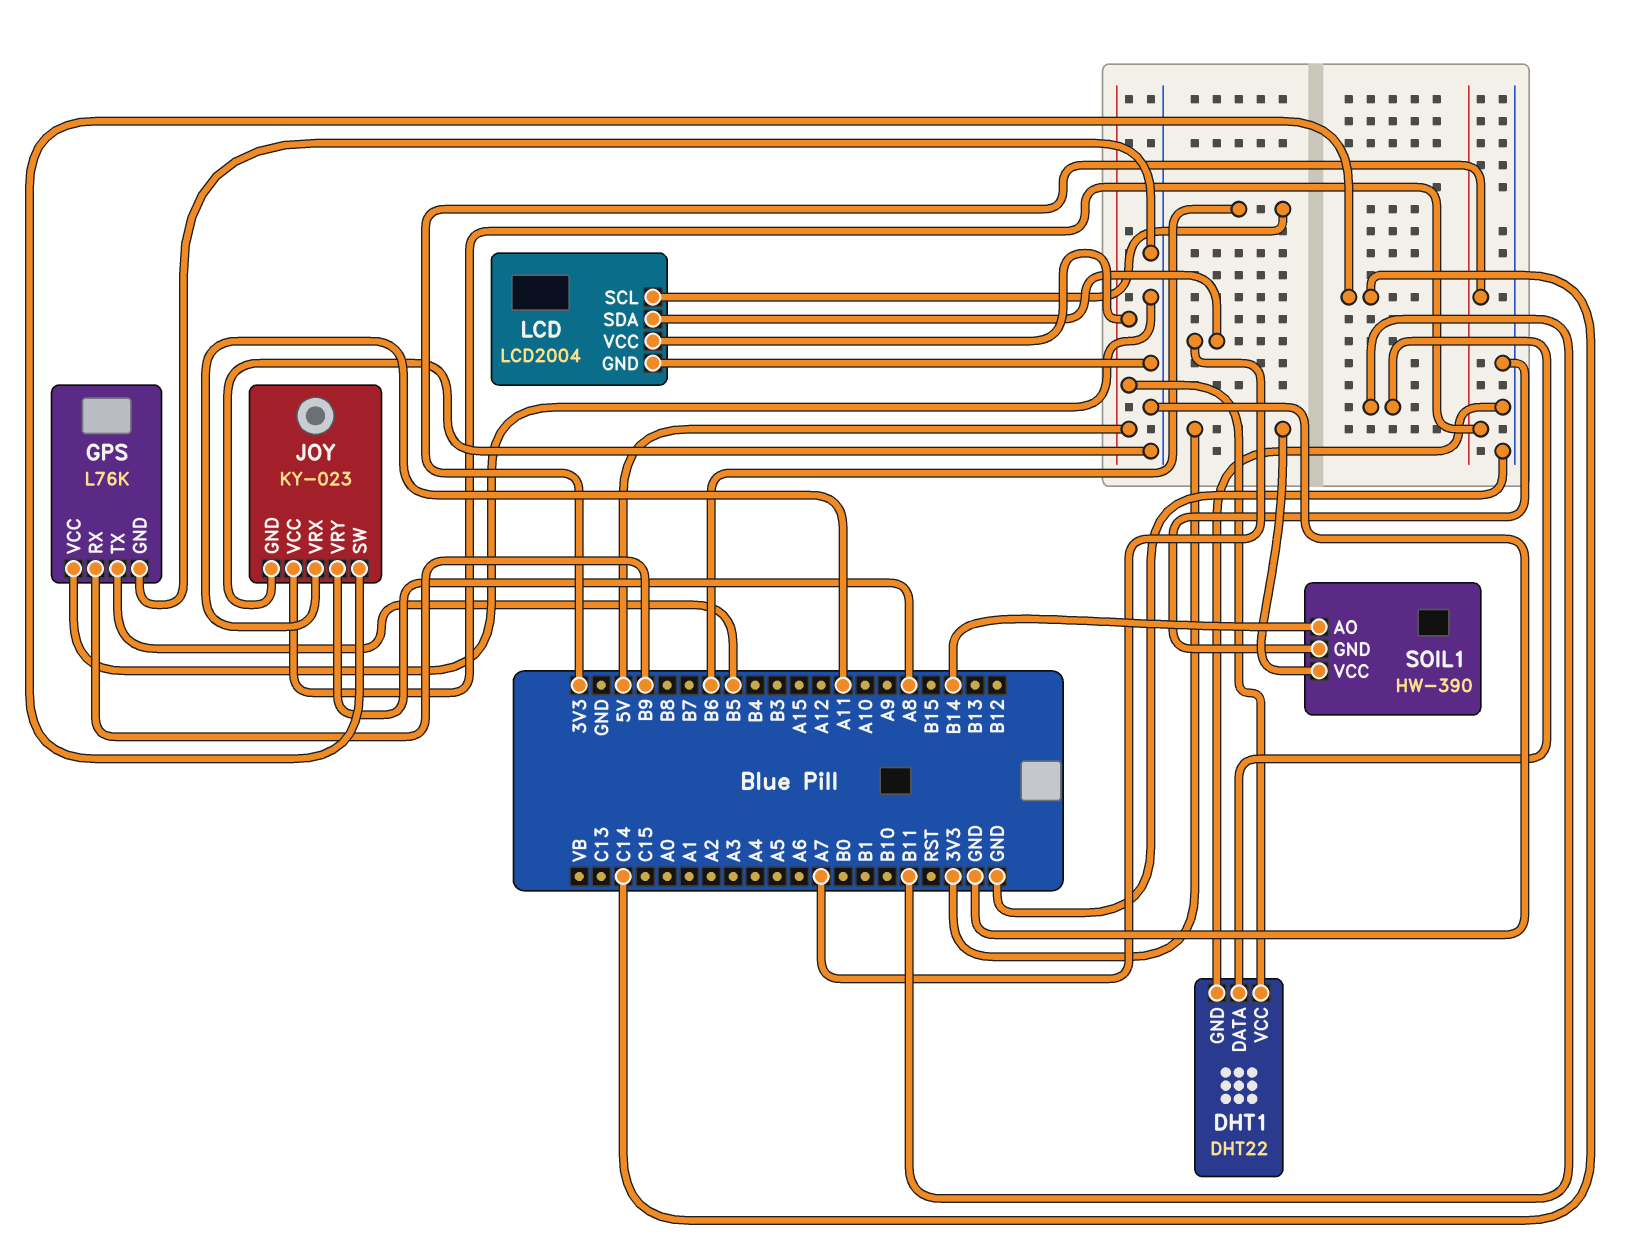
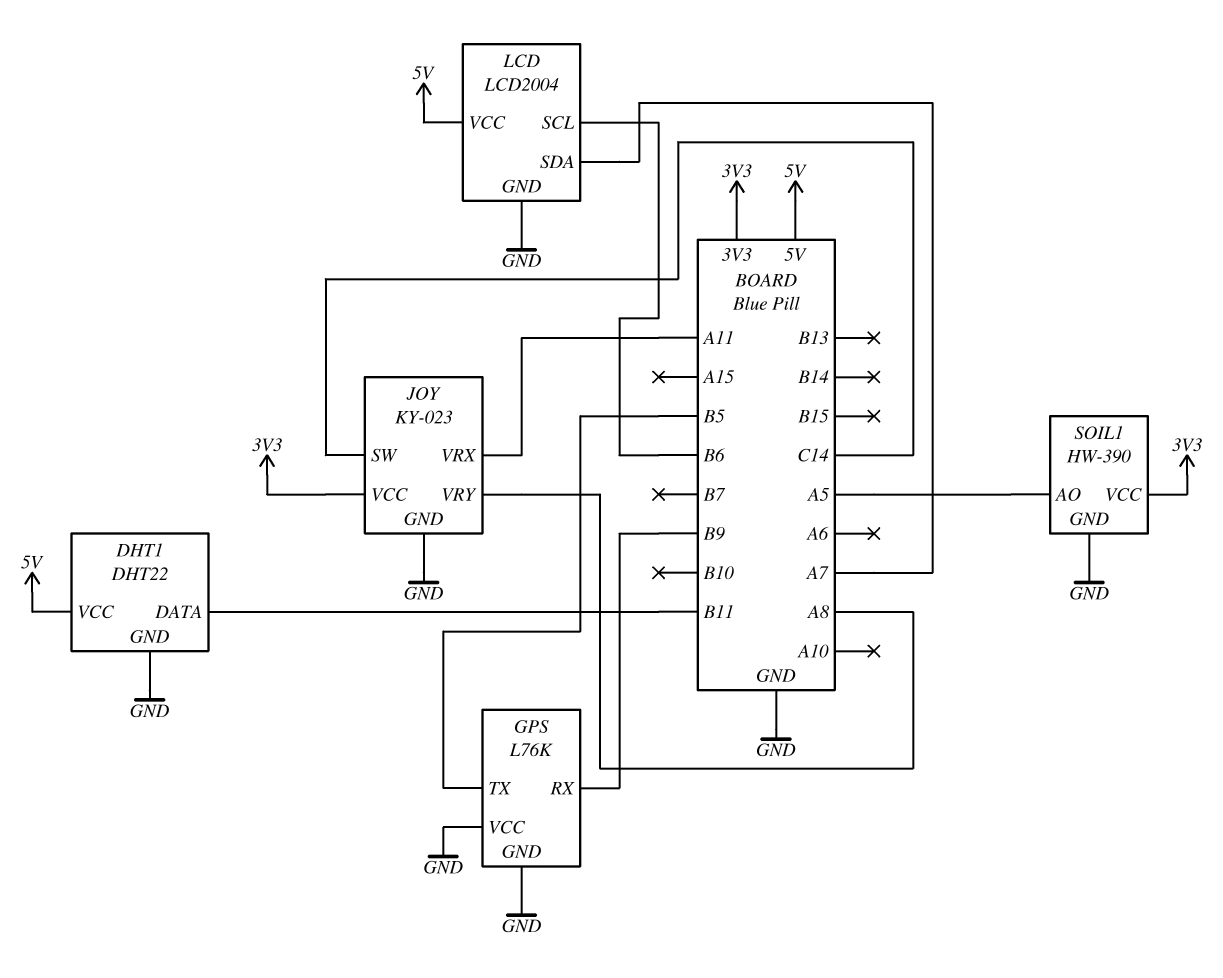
SOIL1 pin AO: B14 -> A5

